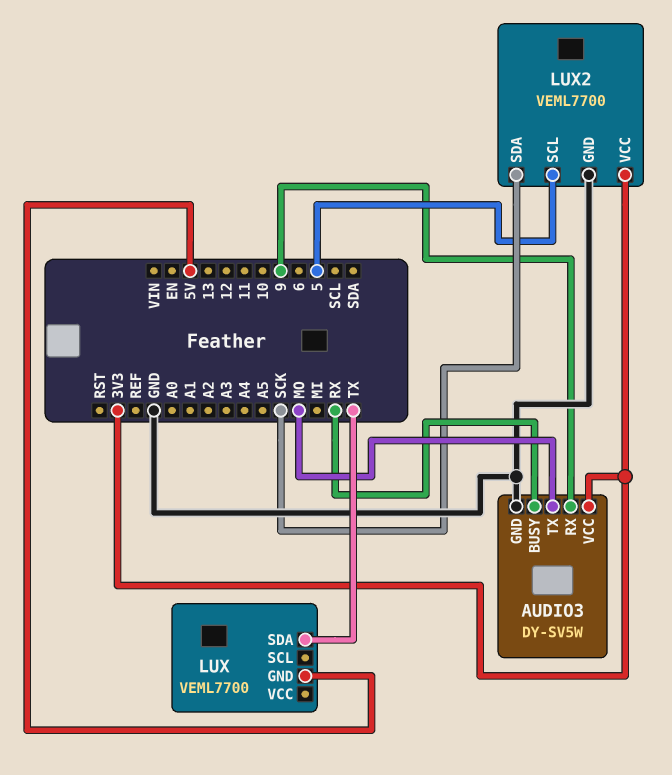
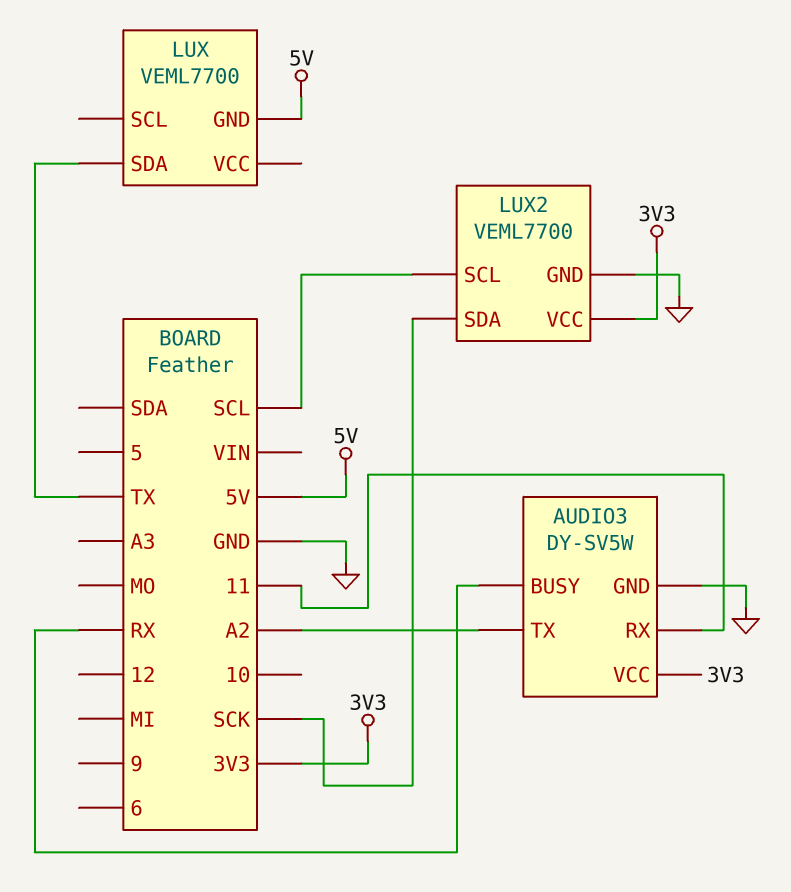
AUDIO3 pin RX: 9 -> 11
AUDIO3 pin TX: MO -> A2
LUX2 pin SCL: 5 -> SCL

